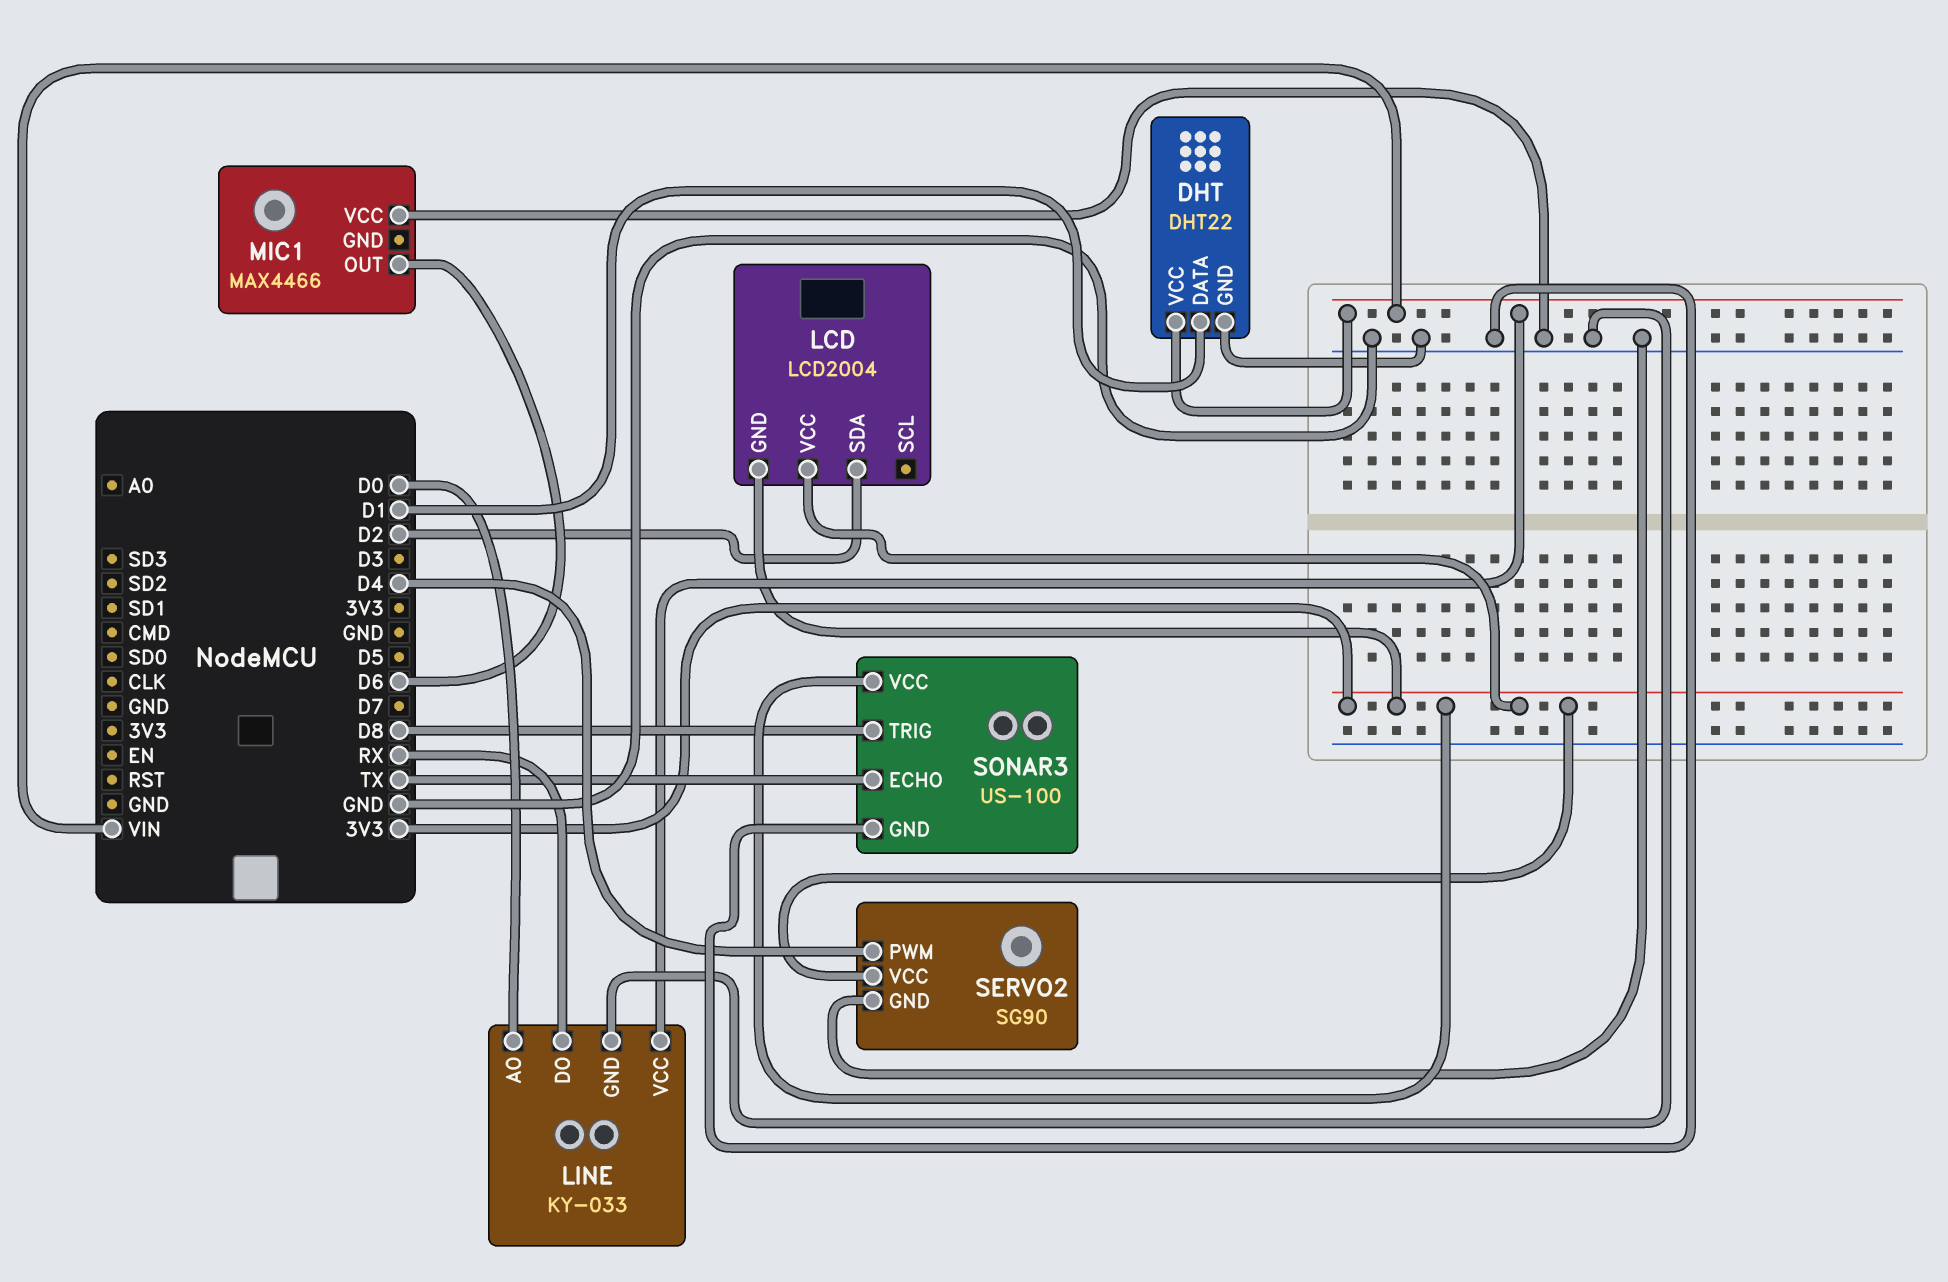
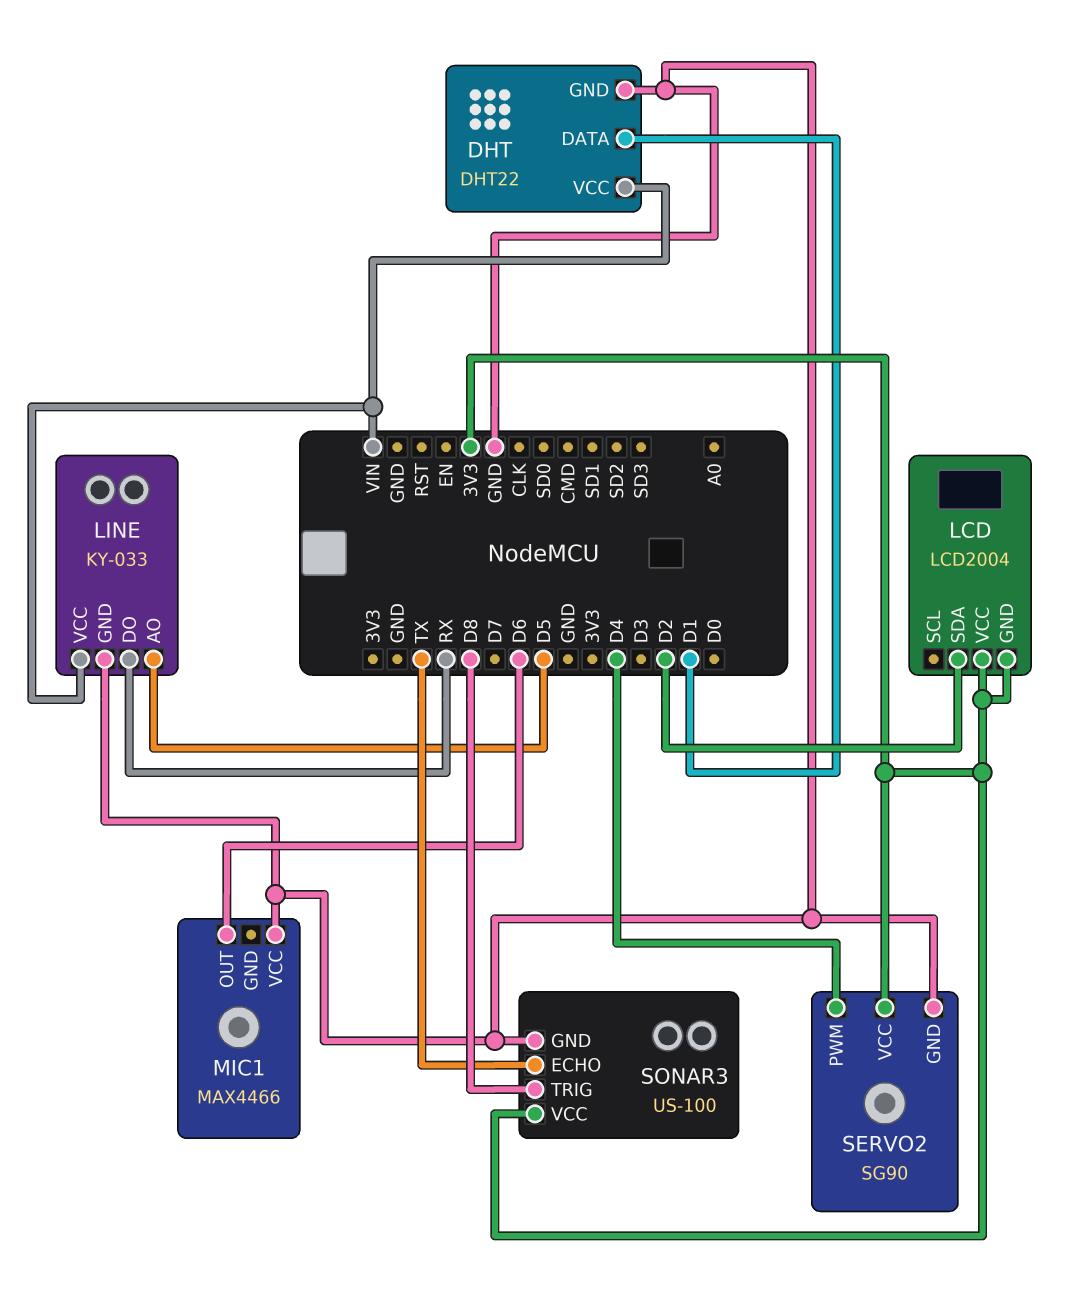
LINE pin AO: D0 -> D5

